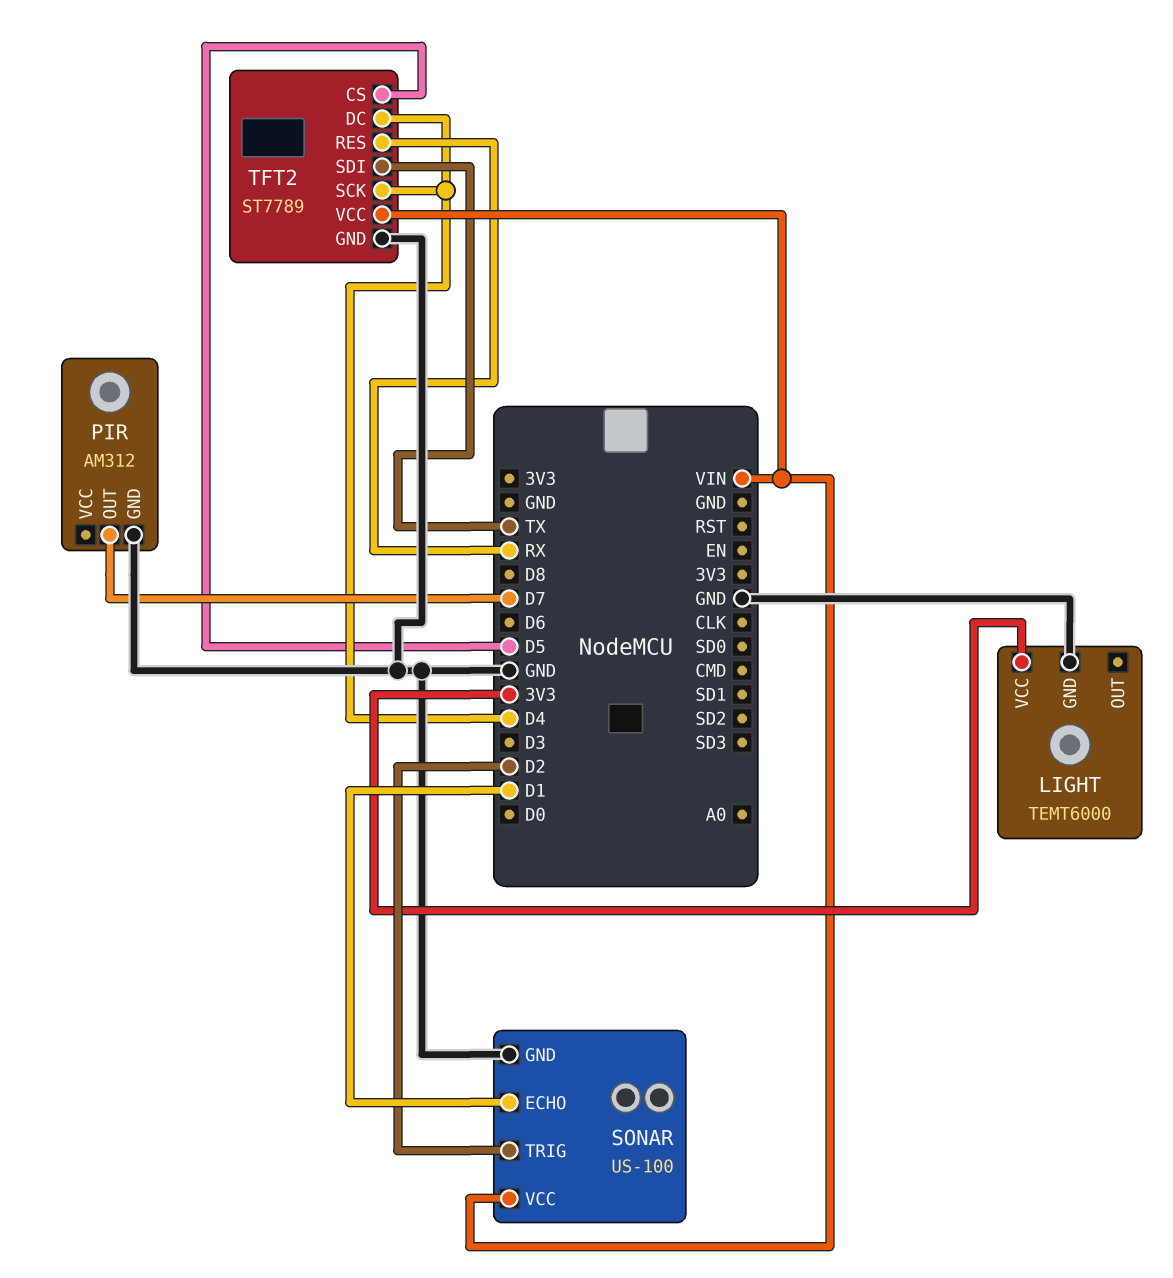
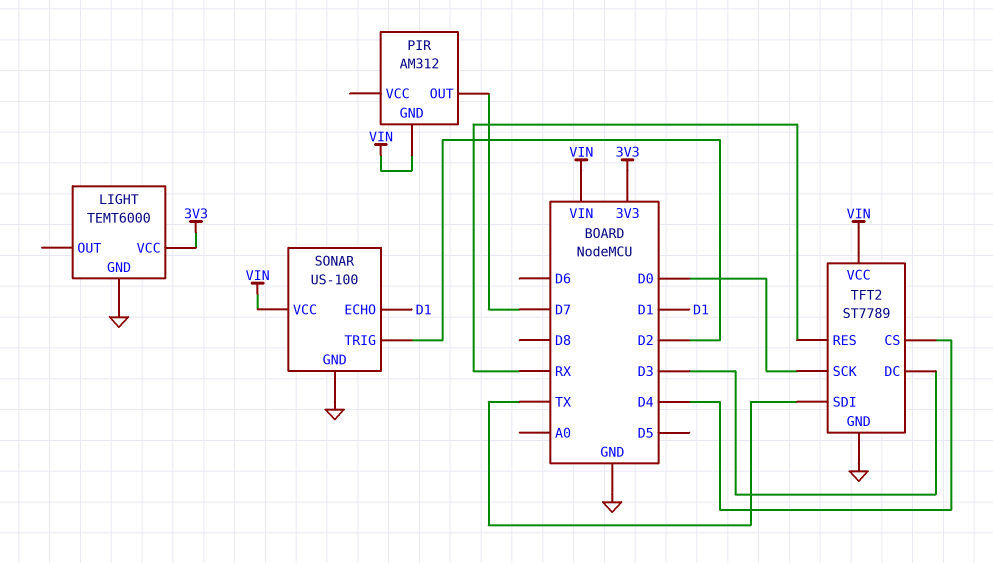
PIR pin GND: GND -> VIN
TFT2 pin CS: D5 -> D4
TFT2 pin DC: D4 -> D3
TFT2 pin SCK: D4 -> D0

